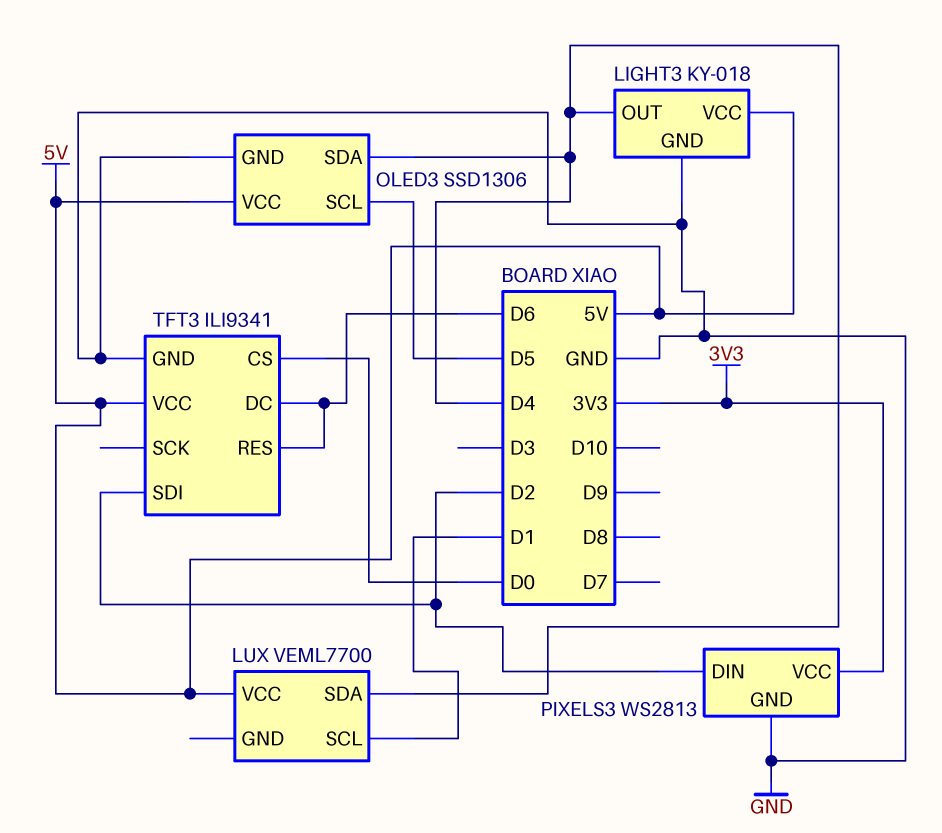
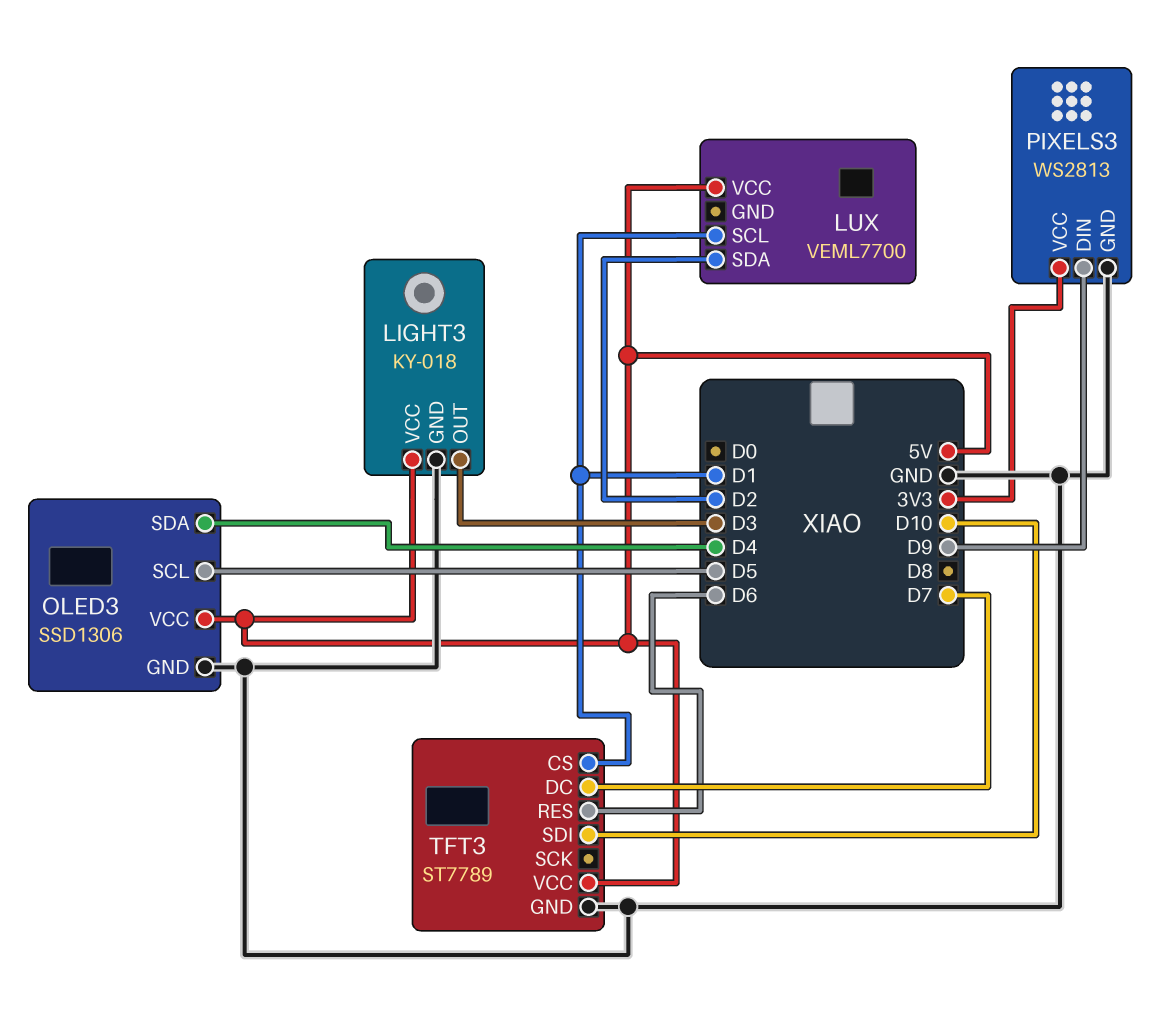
LIGHT3 pin OUT: D4 -> D3
LUX pin SDA: D4 -> D2
PIXELS3 pin DIN: D2 -> D9
TFT3: ILI9341 -> ST7789
TFT3 pin CS: D0 -> D1
TFT3 pin DC: D6 -> D7
TFT3 pin SDI: D2 -> D10

